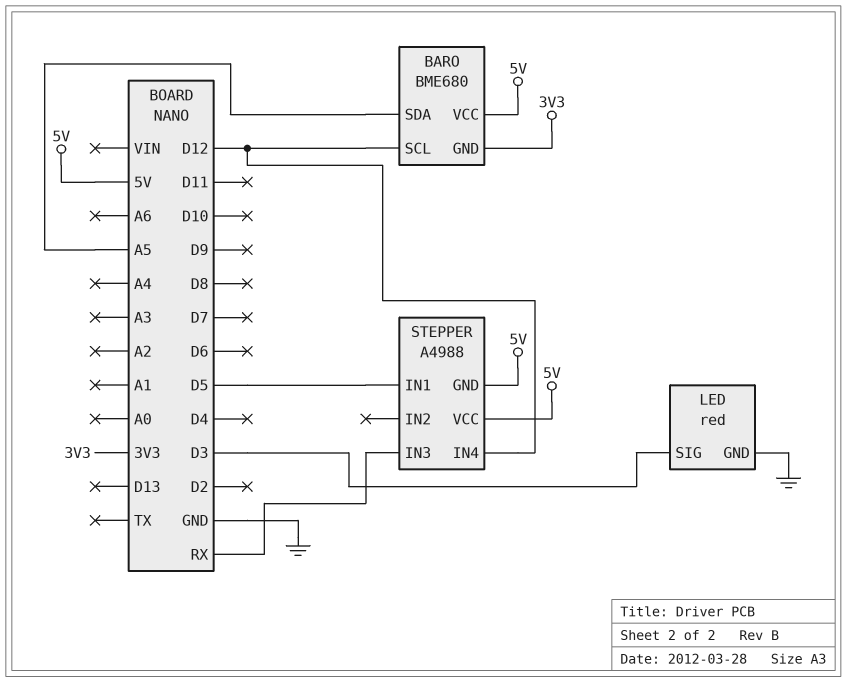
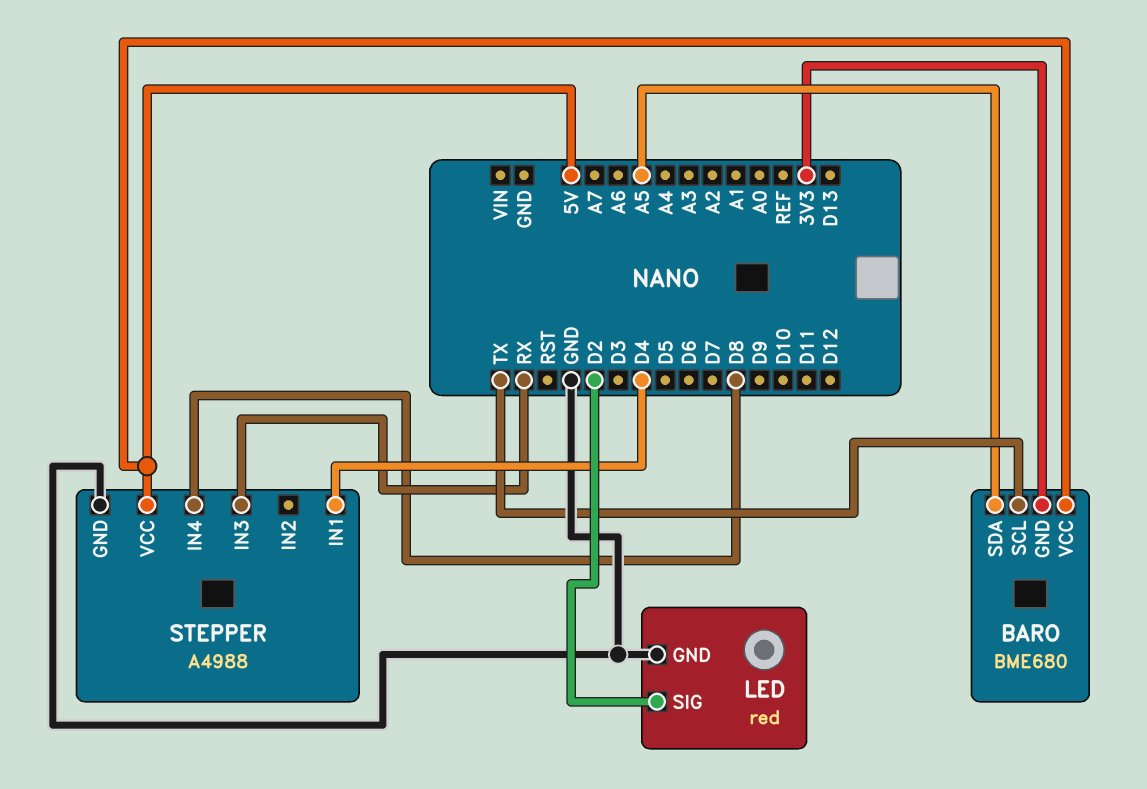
BARO pin SCL: D12 -> TX
LED pin SIG: D3 -> D2
STEPPER pin GND: 5V -> GND
STEPPER pin IN1: D5 -> D4
STEPPER pin IN4: D12 -> D8

